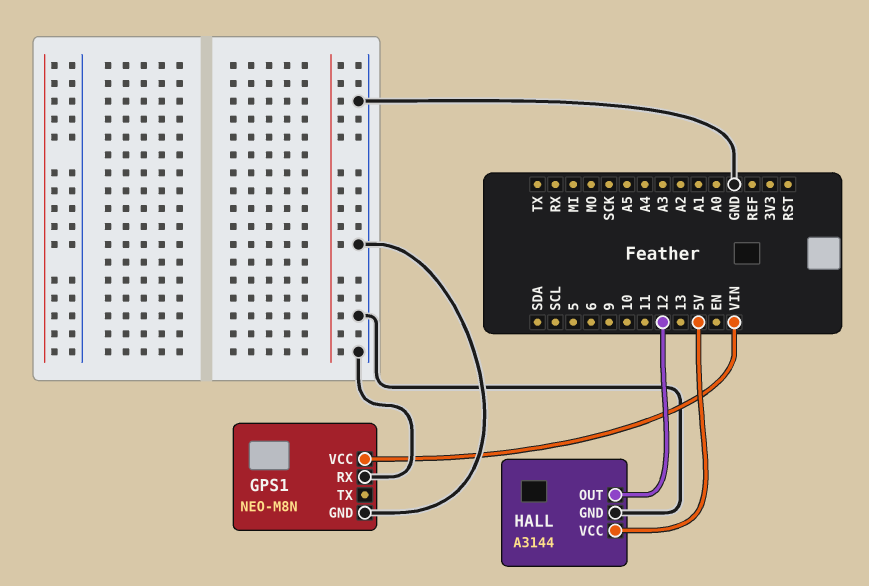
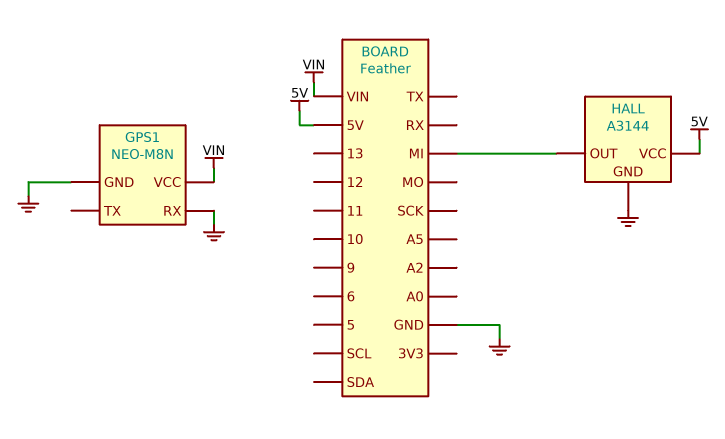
HALL pin OUT: 12 -> MI

